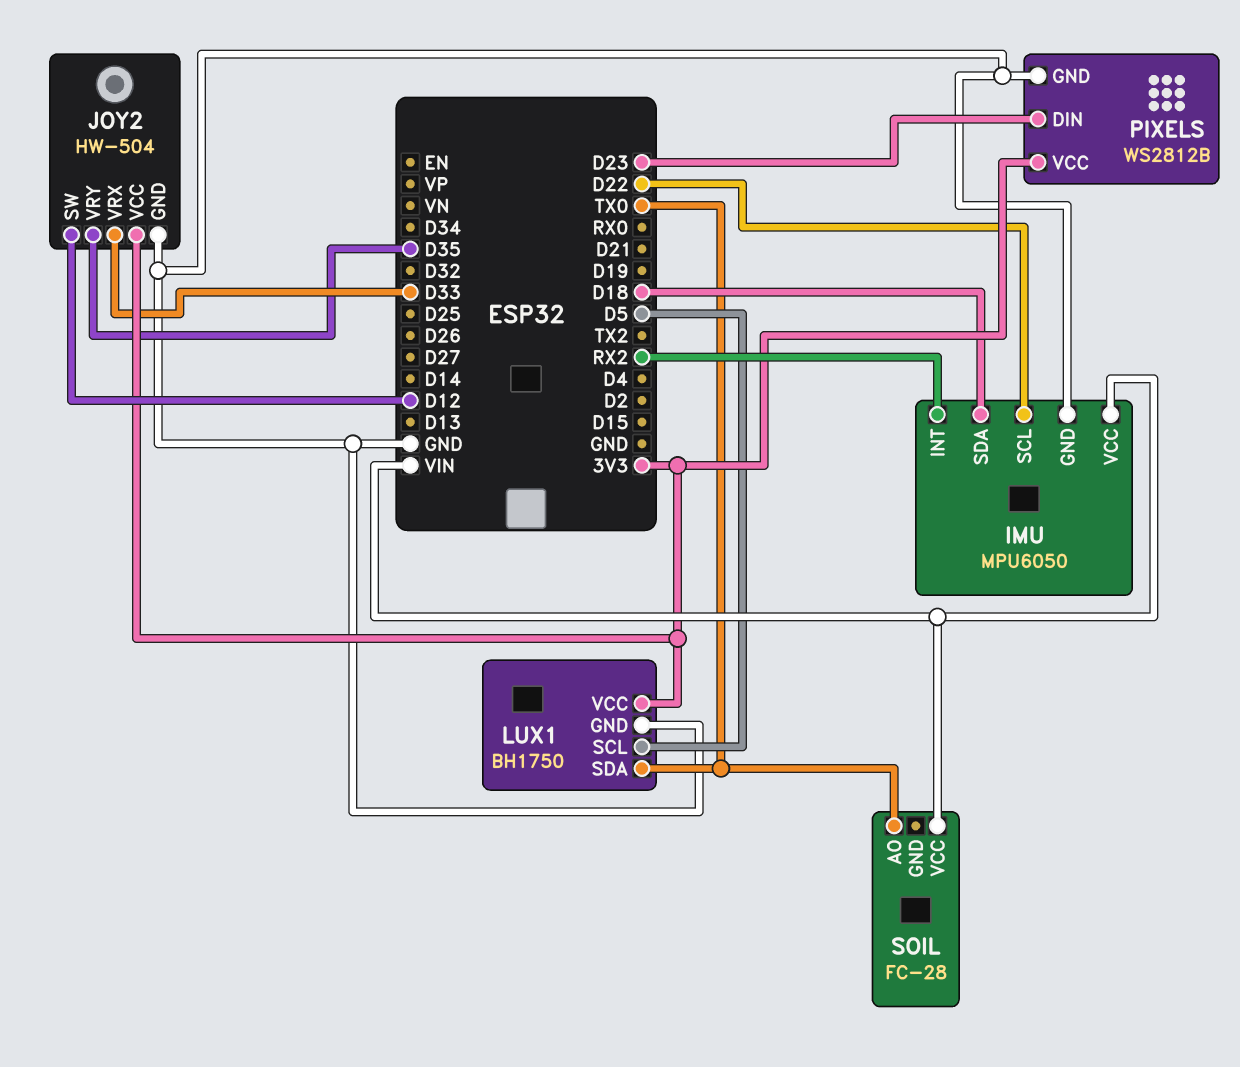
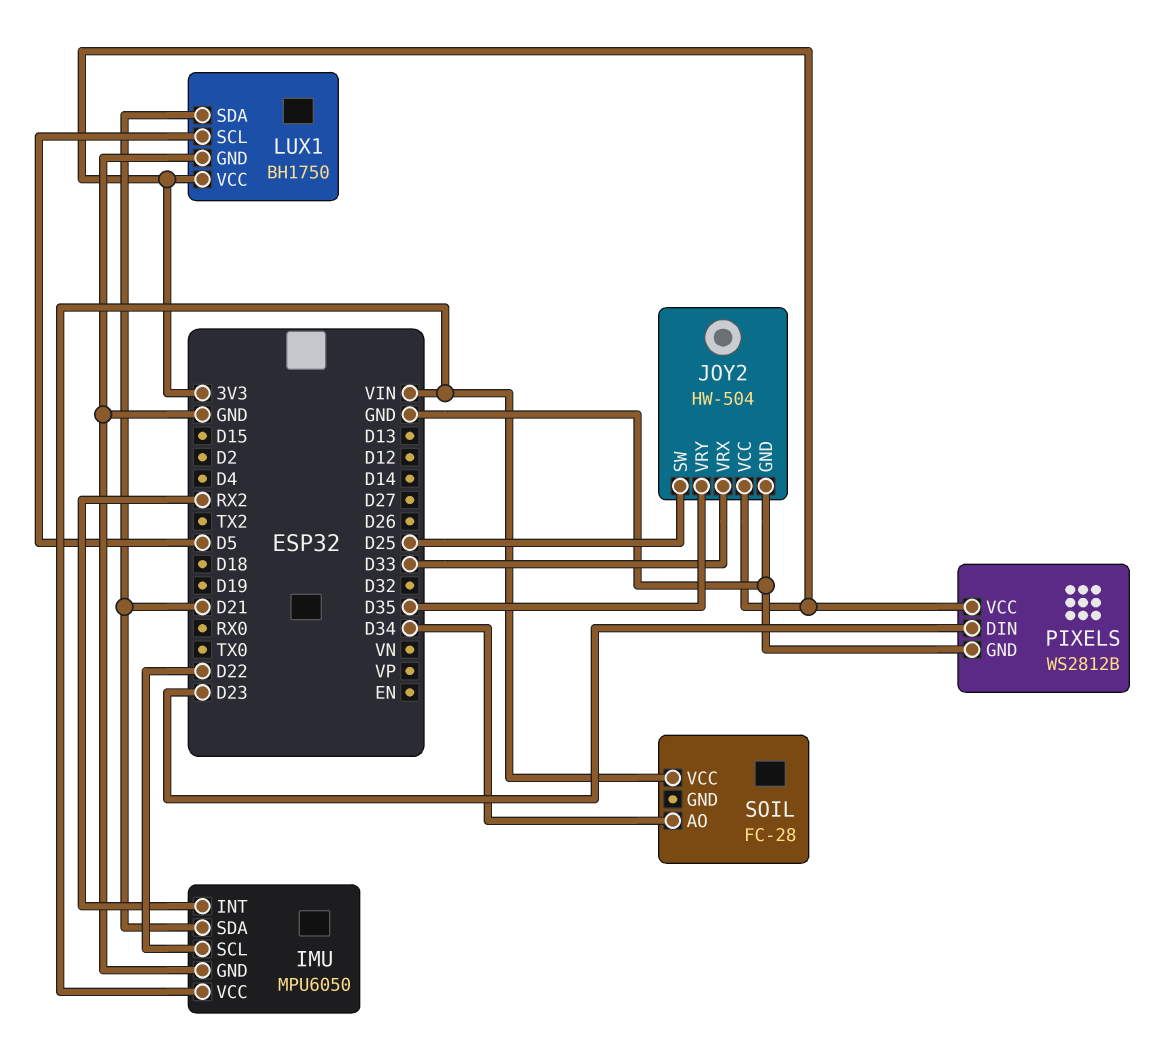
IMU pin SDA: D18 -> D21
JOY2 pin SW: D12 -> D25
LUX1 pin SDA: TX0 -> D21
SOIL pin AO: TX0 -> D34

